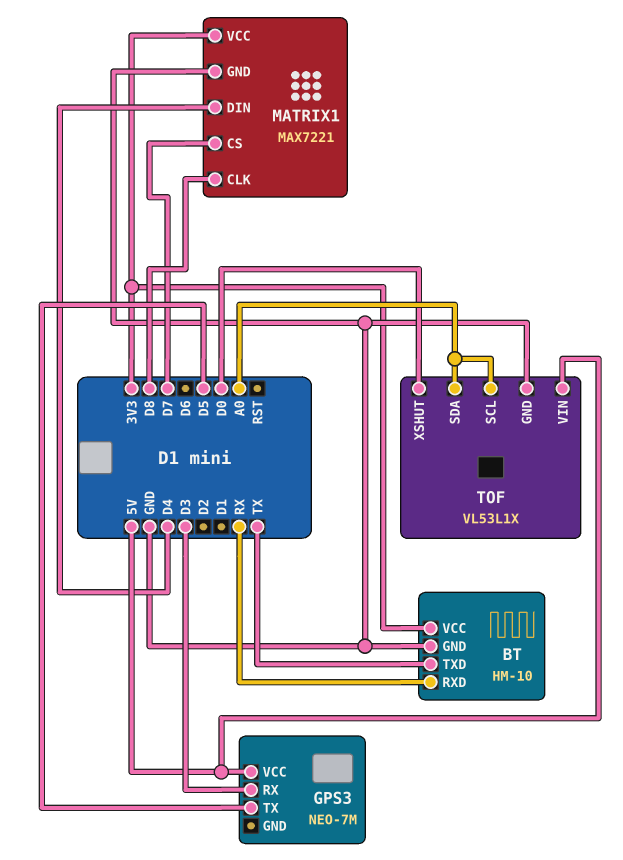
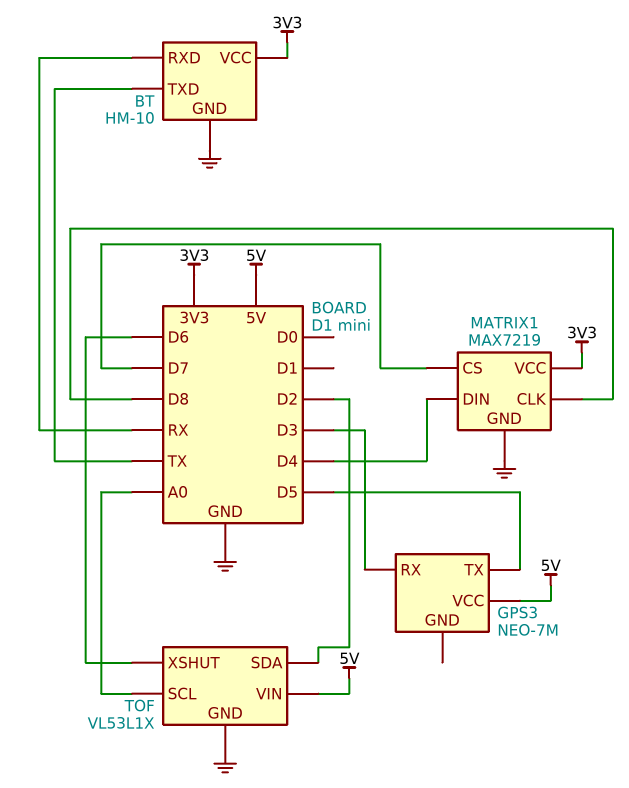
MATRIX1: MAX7221 -> MAX7219
TOF pin SDA: A0 -> D2
TOF pin XSHUT: D0 -> D6

